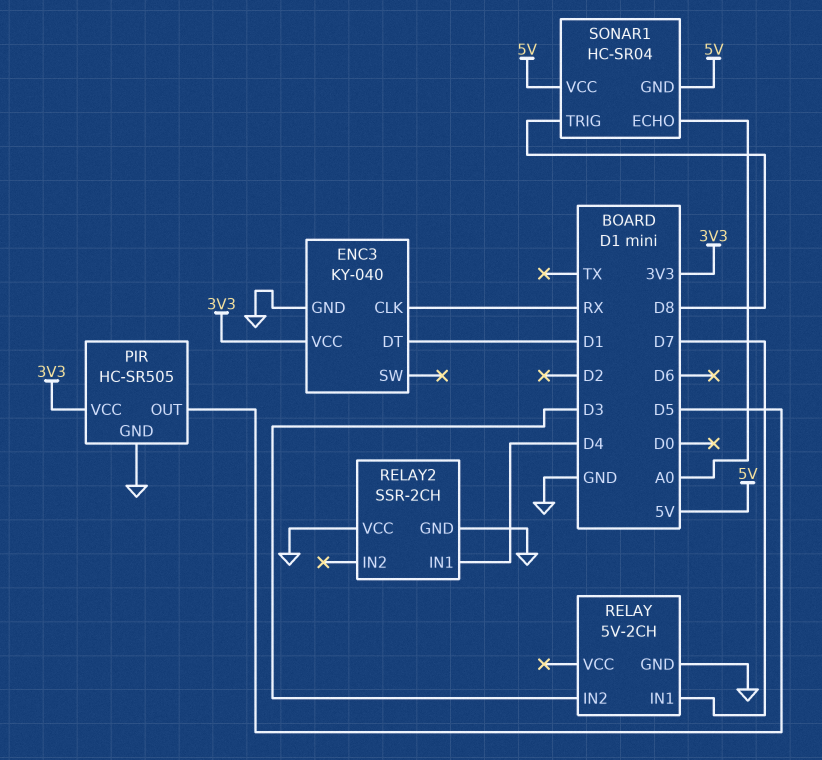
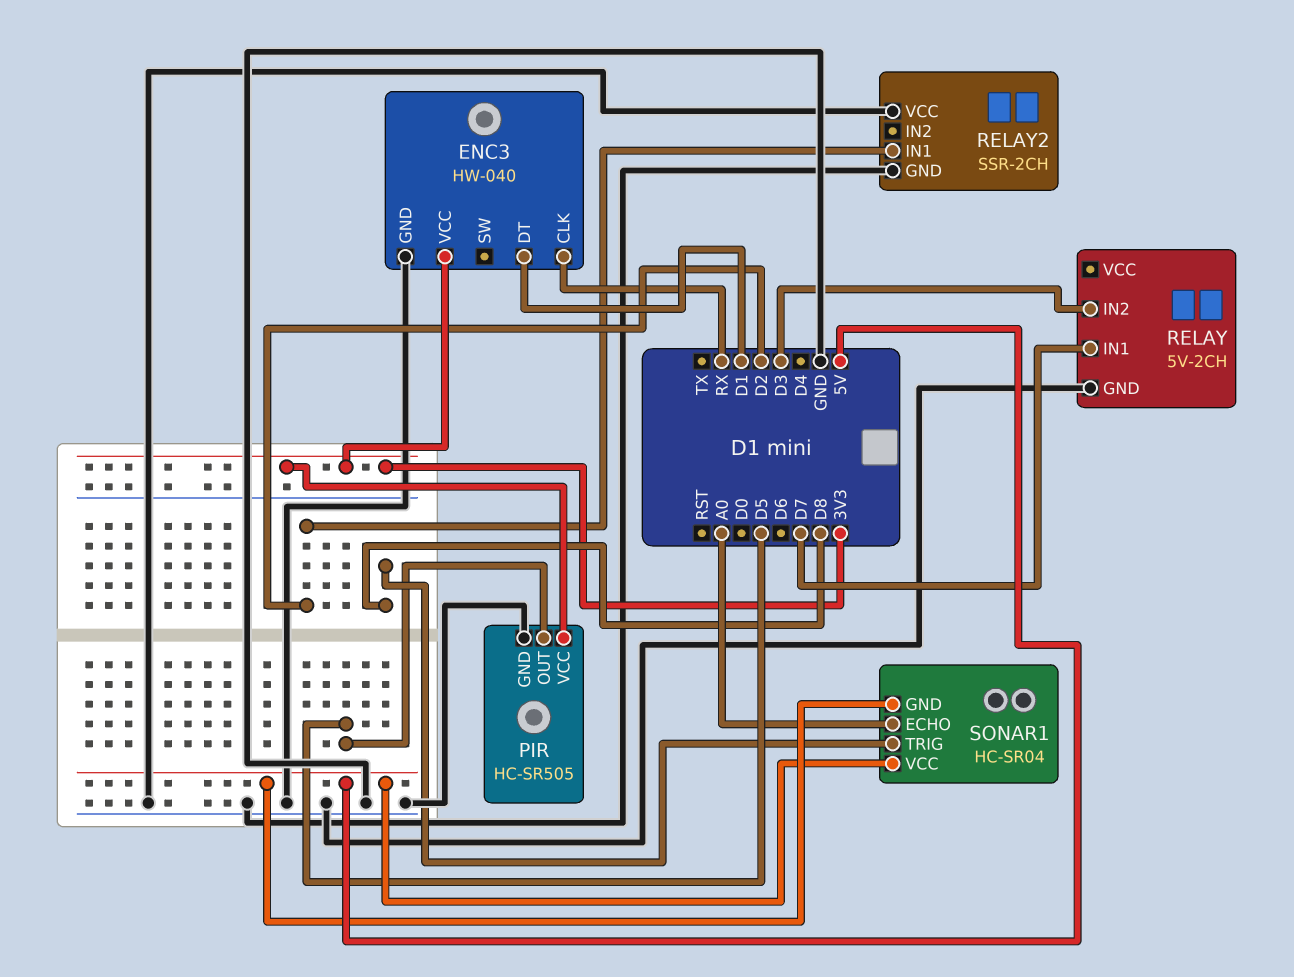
ENC3: KY-040 -> HW-040
RELAY2 pin IN1: D4 -> D2

